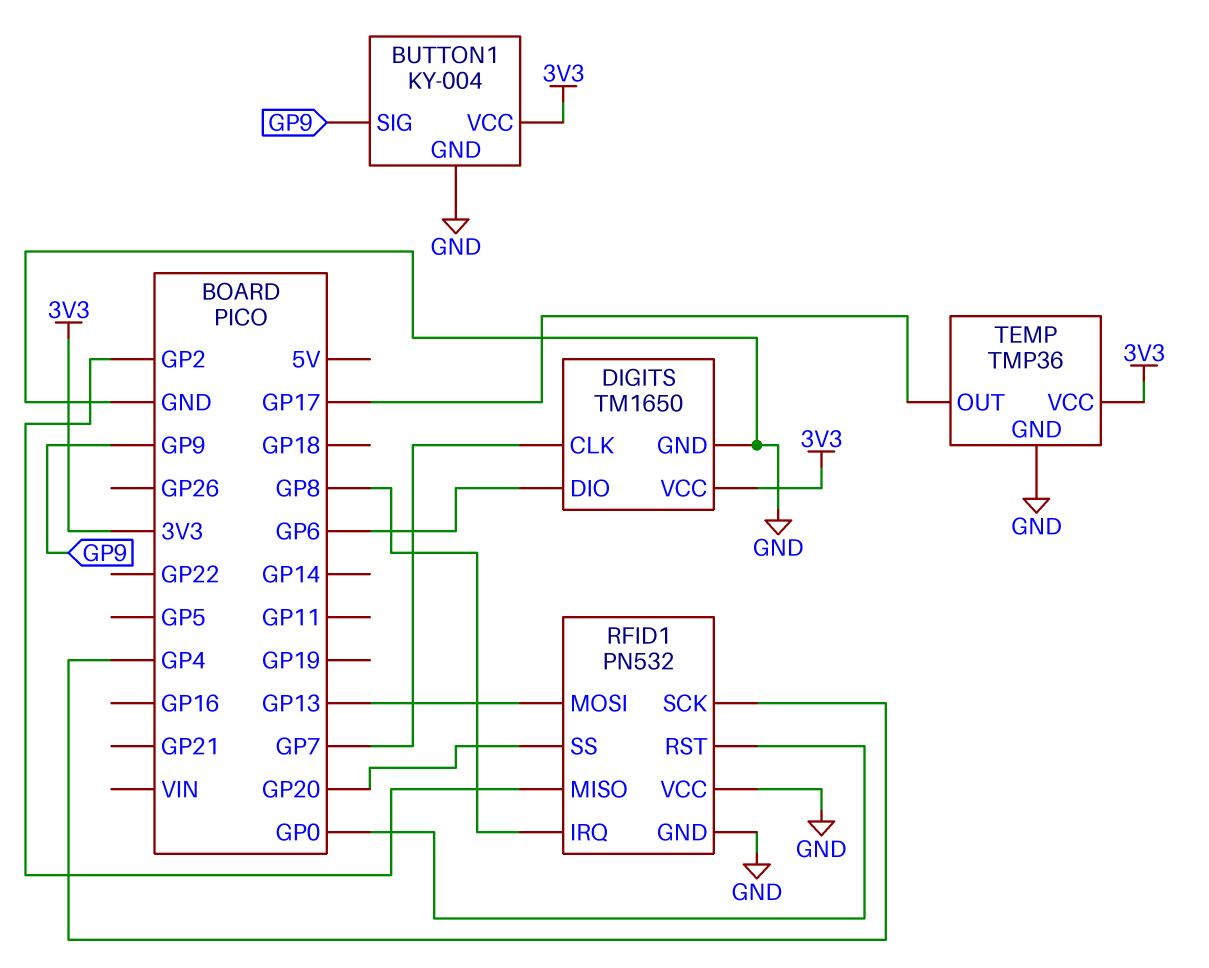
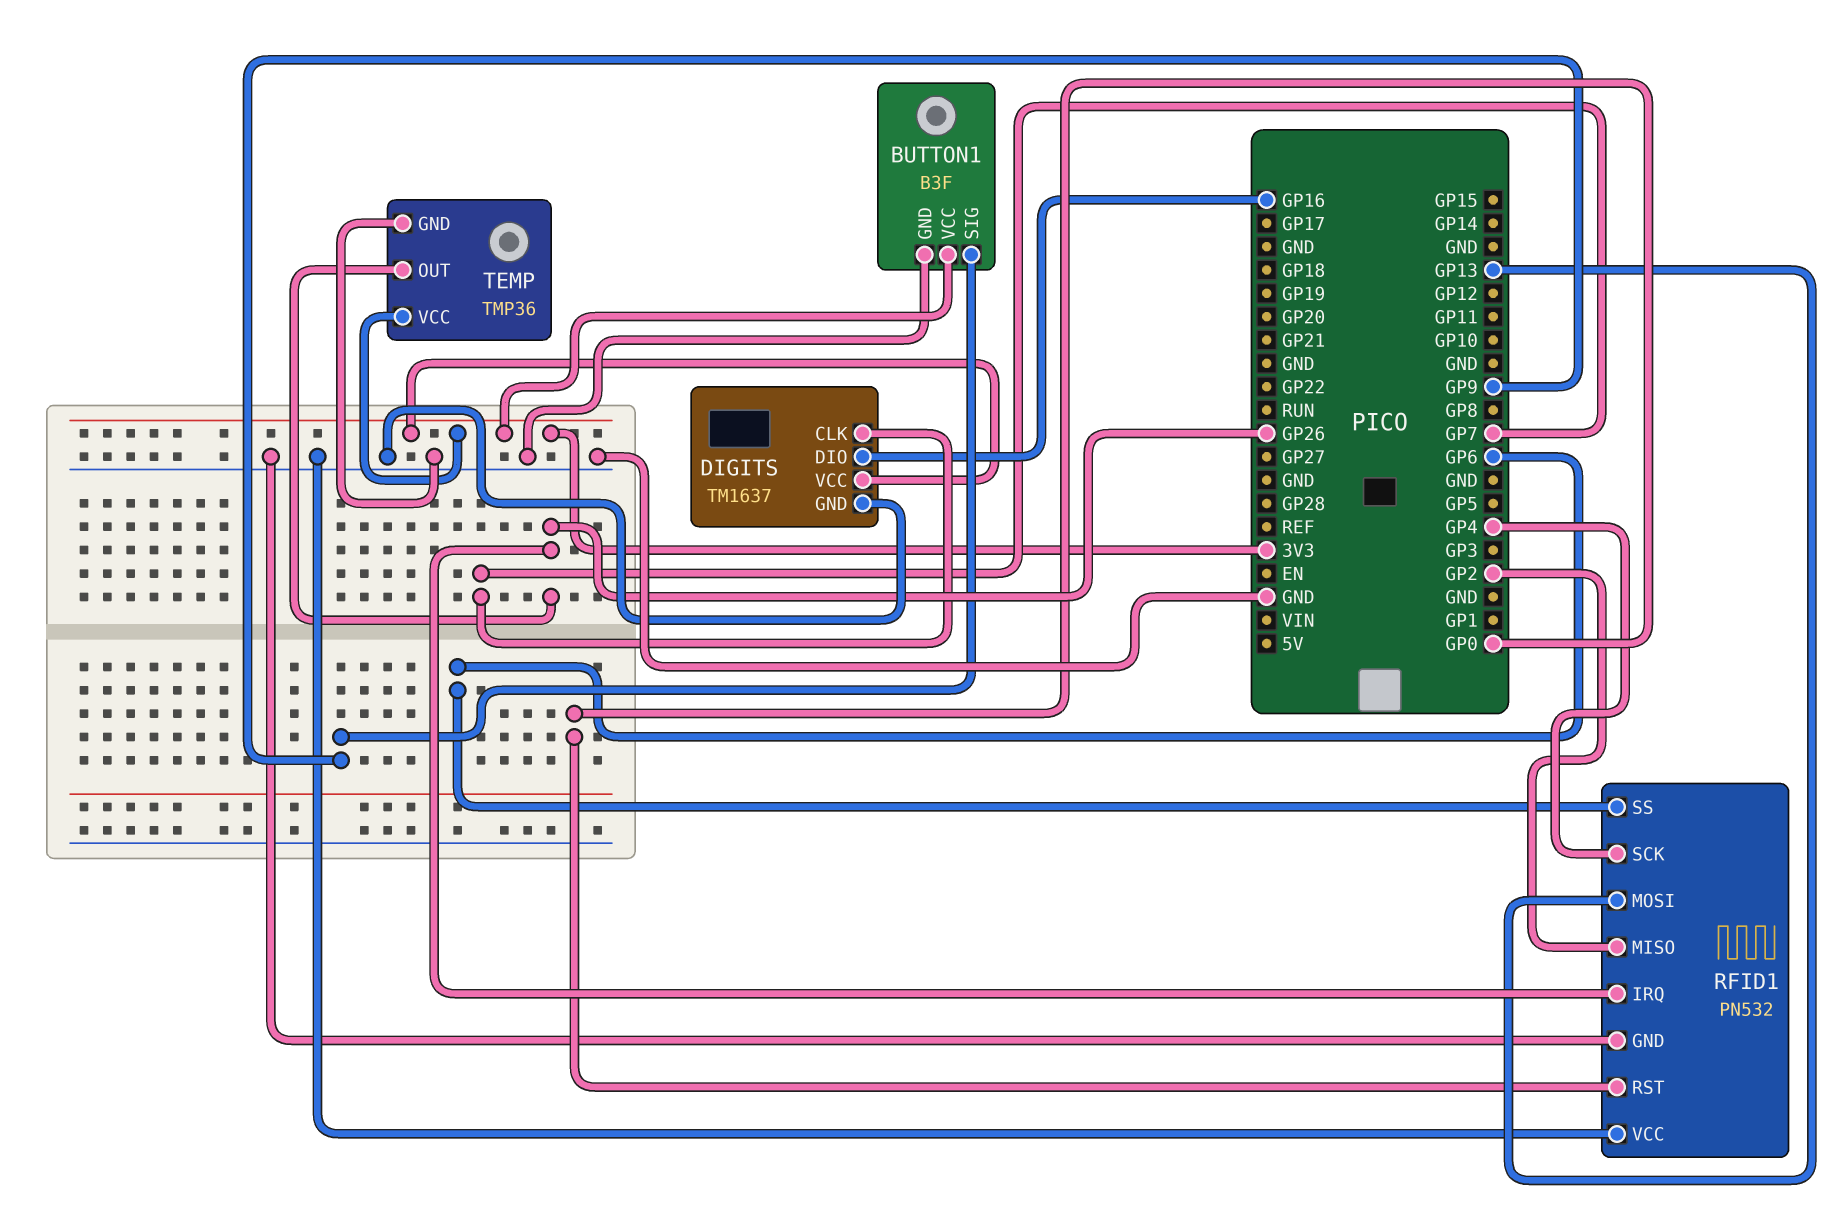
BUTTON1: KY-004 -> B3F
DIGITS: TM1650 -> TM1637
DIGITS pin DIO: GP6 -> GP16
RFID1 pin IRQ: GP8 -> GP26
RFID1 pin SS: GP20 -> GP6
TEMP pin OUT: GP17 -> GP26

